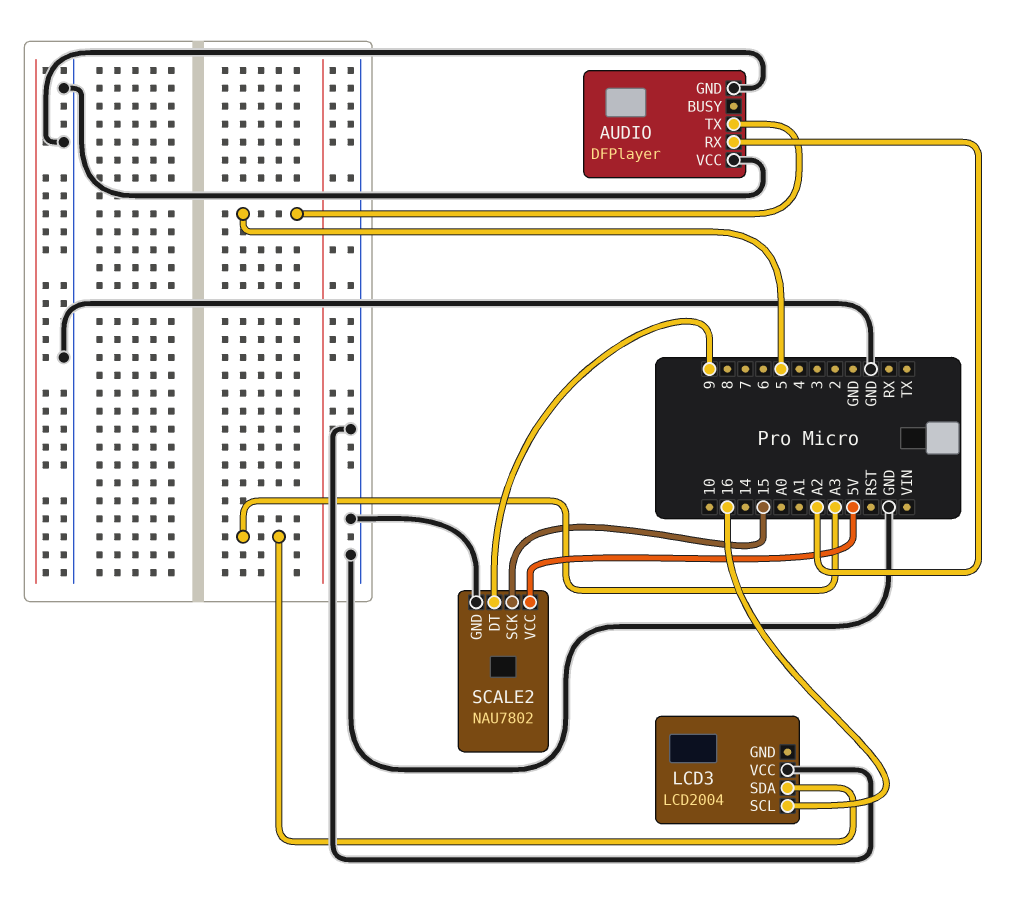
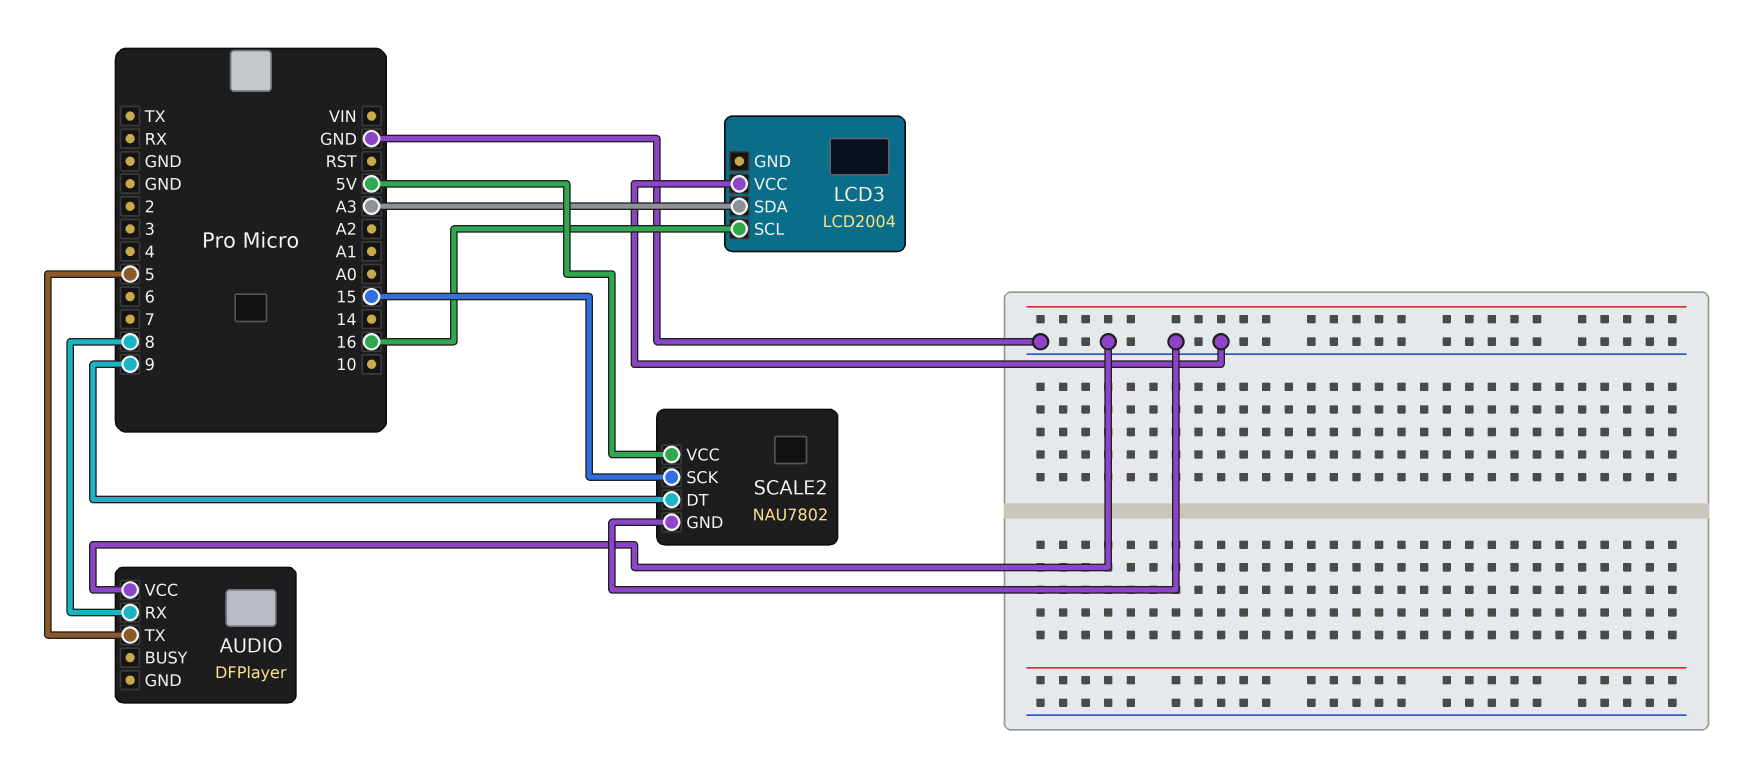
AUDIO pin GND: GND -> none
AUDIO pin RX: A2 -> 8

